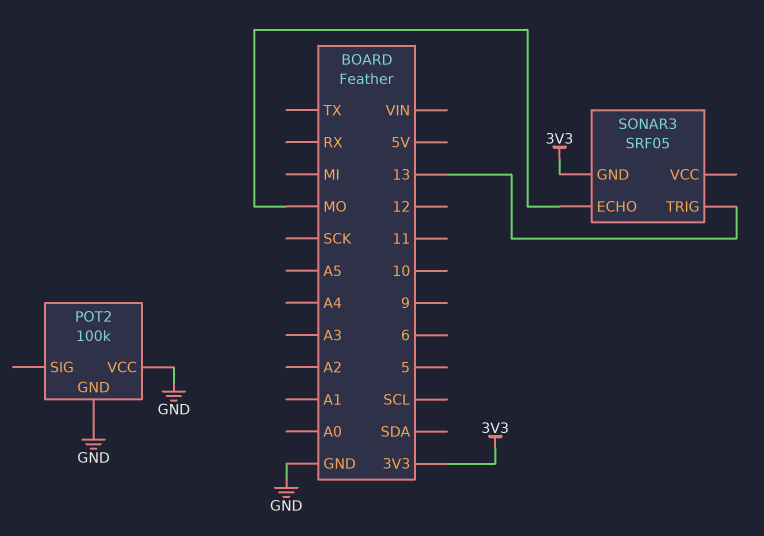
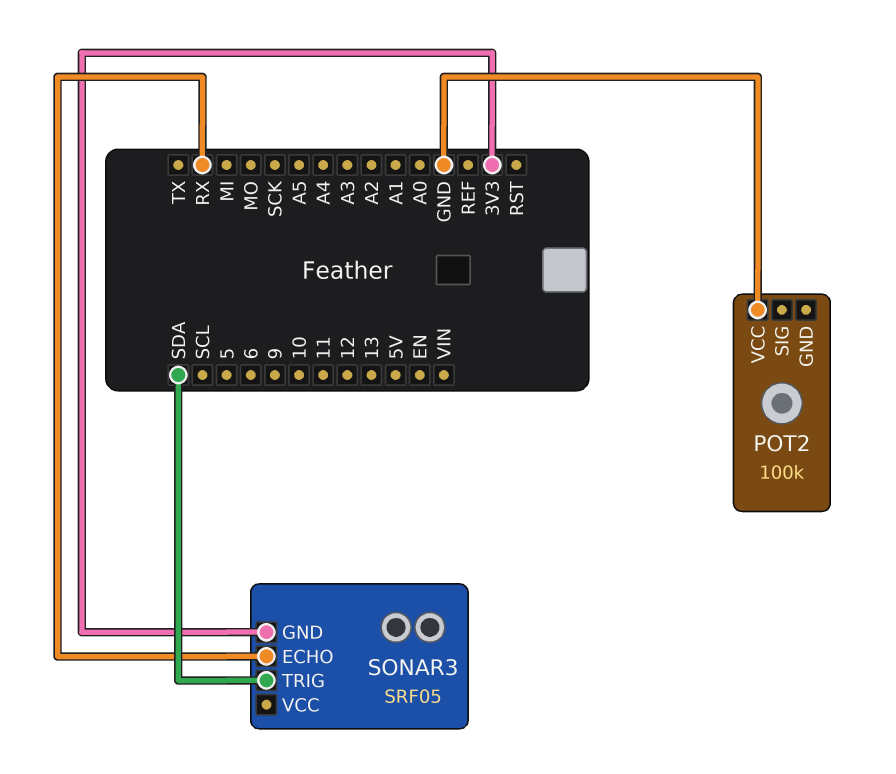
POT2 pin GND: GND -> none
SONAR3 pin ECHO: MO -> RX
SONAR3 pin TRIG: 13 -> SDA

